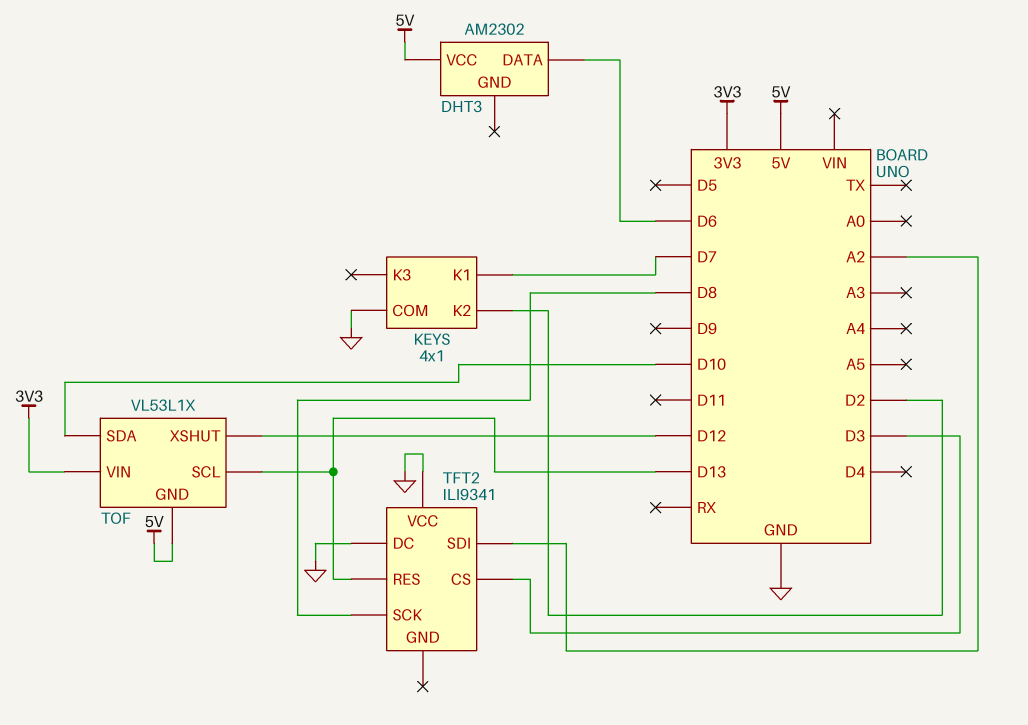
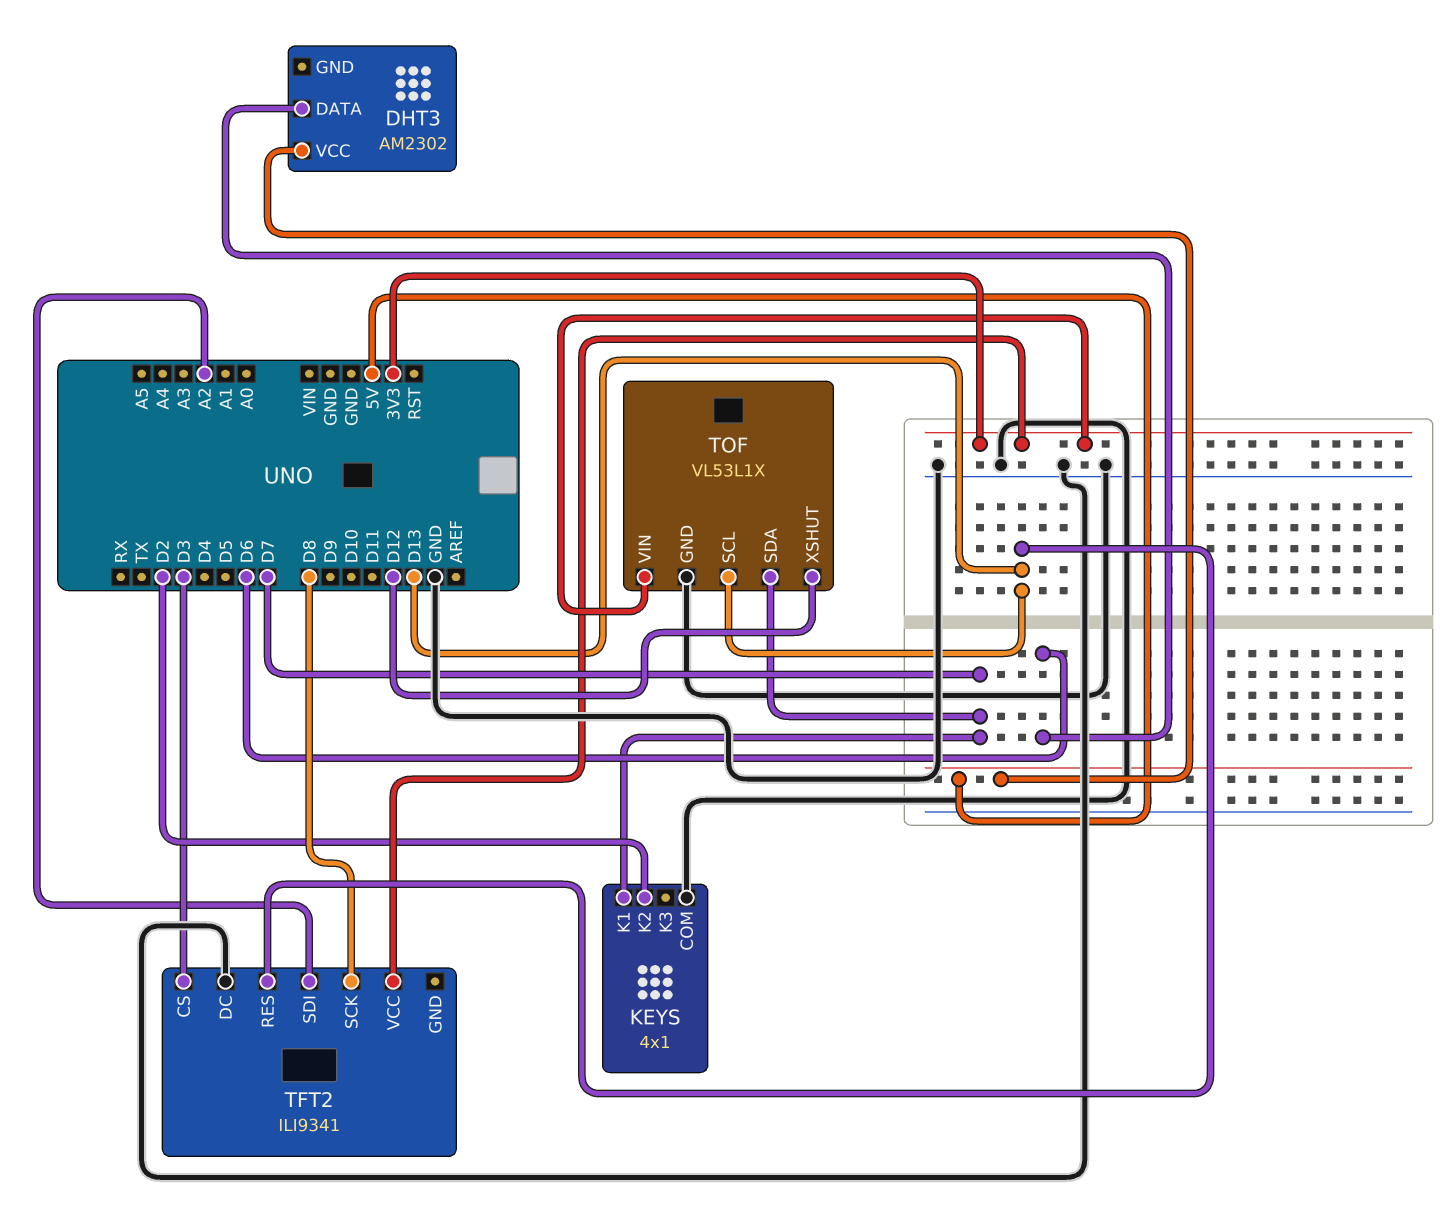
TFT2 pin VCC: GND -> 3V3
TOF pin GND: 5V -> GND
TOF pin SDA: D10 -> D7

